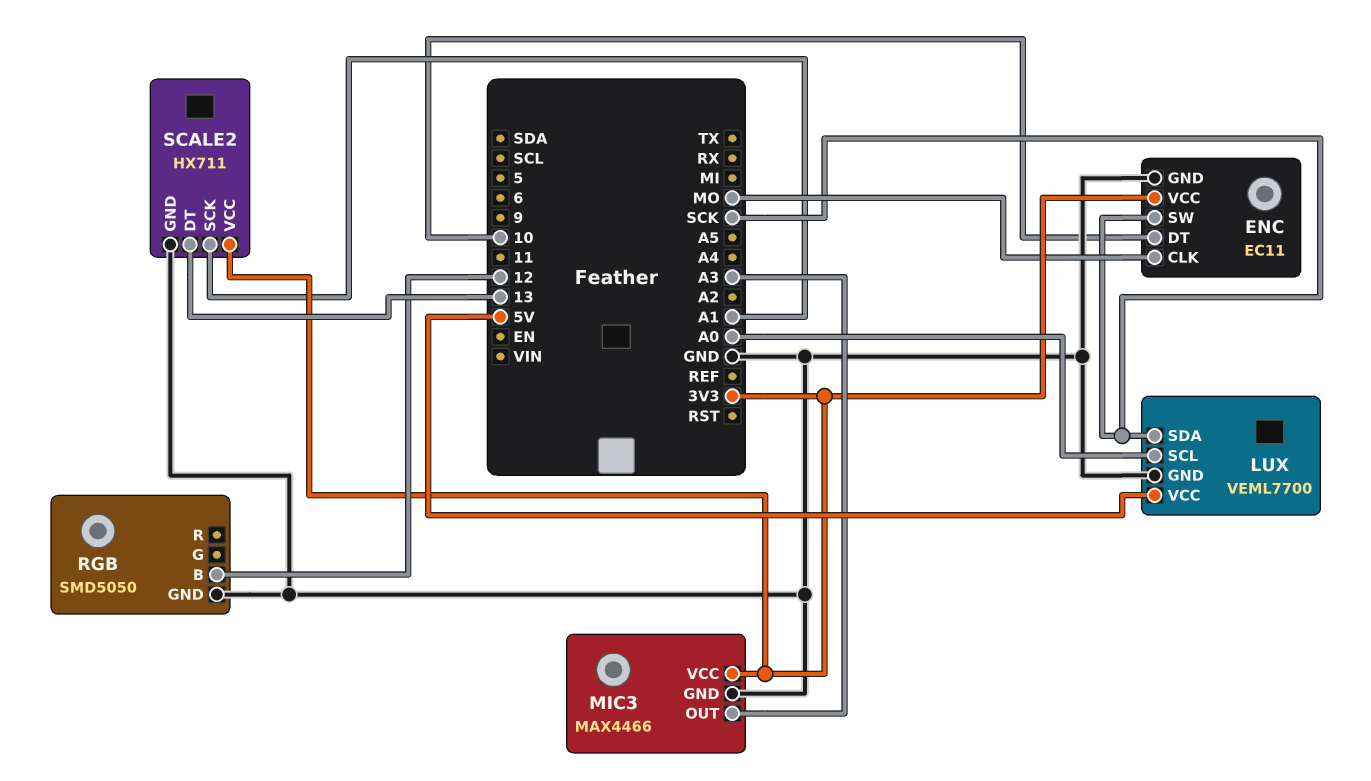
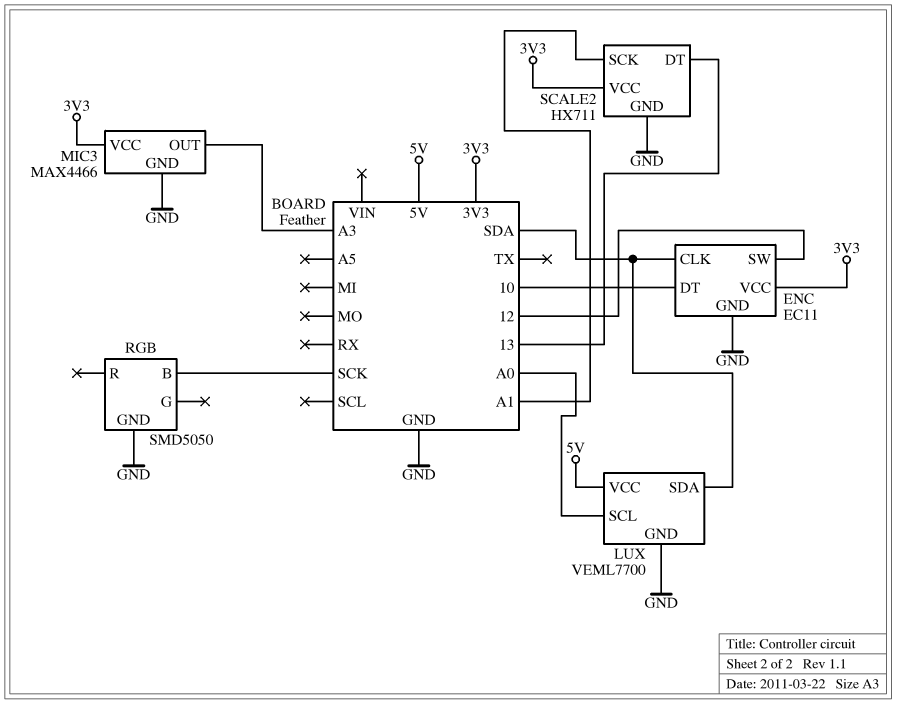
ENC pin CLK: MO -> SDA
ENC pin SW: SCK -> 12
LUX pin SDA: SCK -> SDA
RGB pin B: 12 -> SCK

